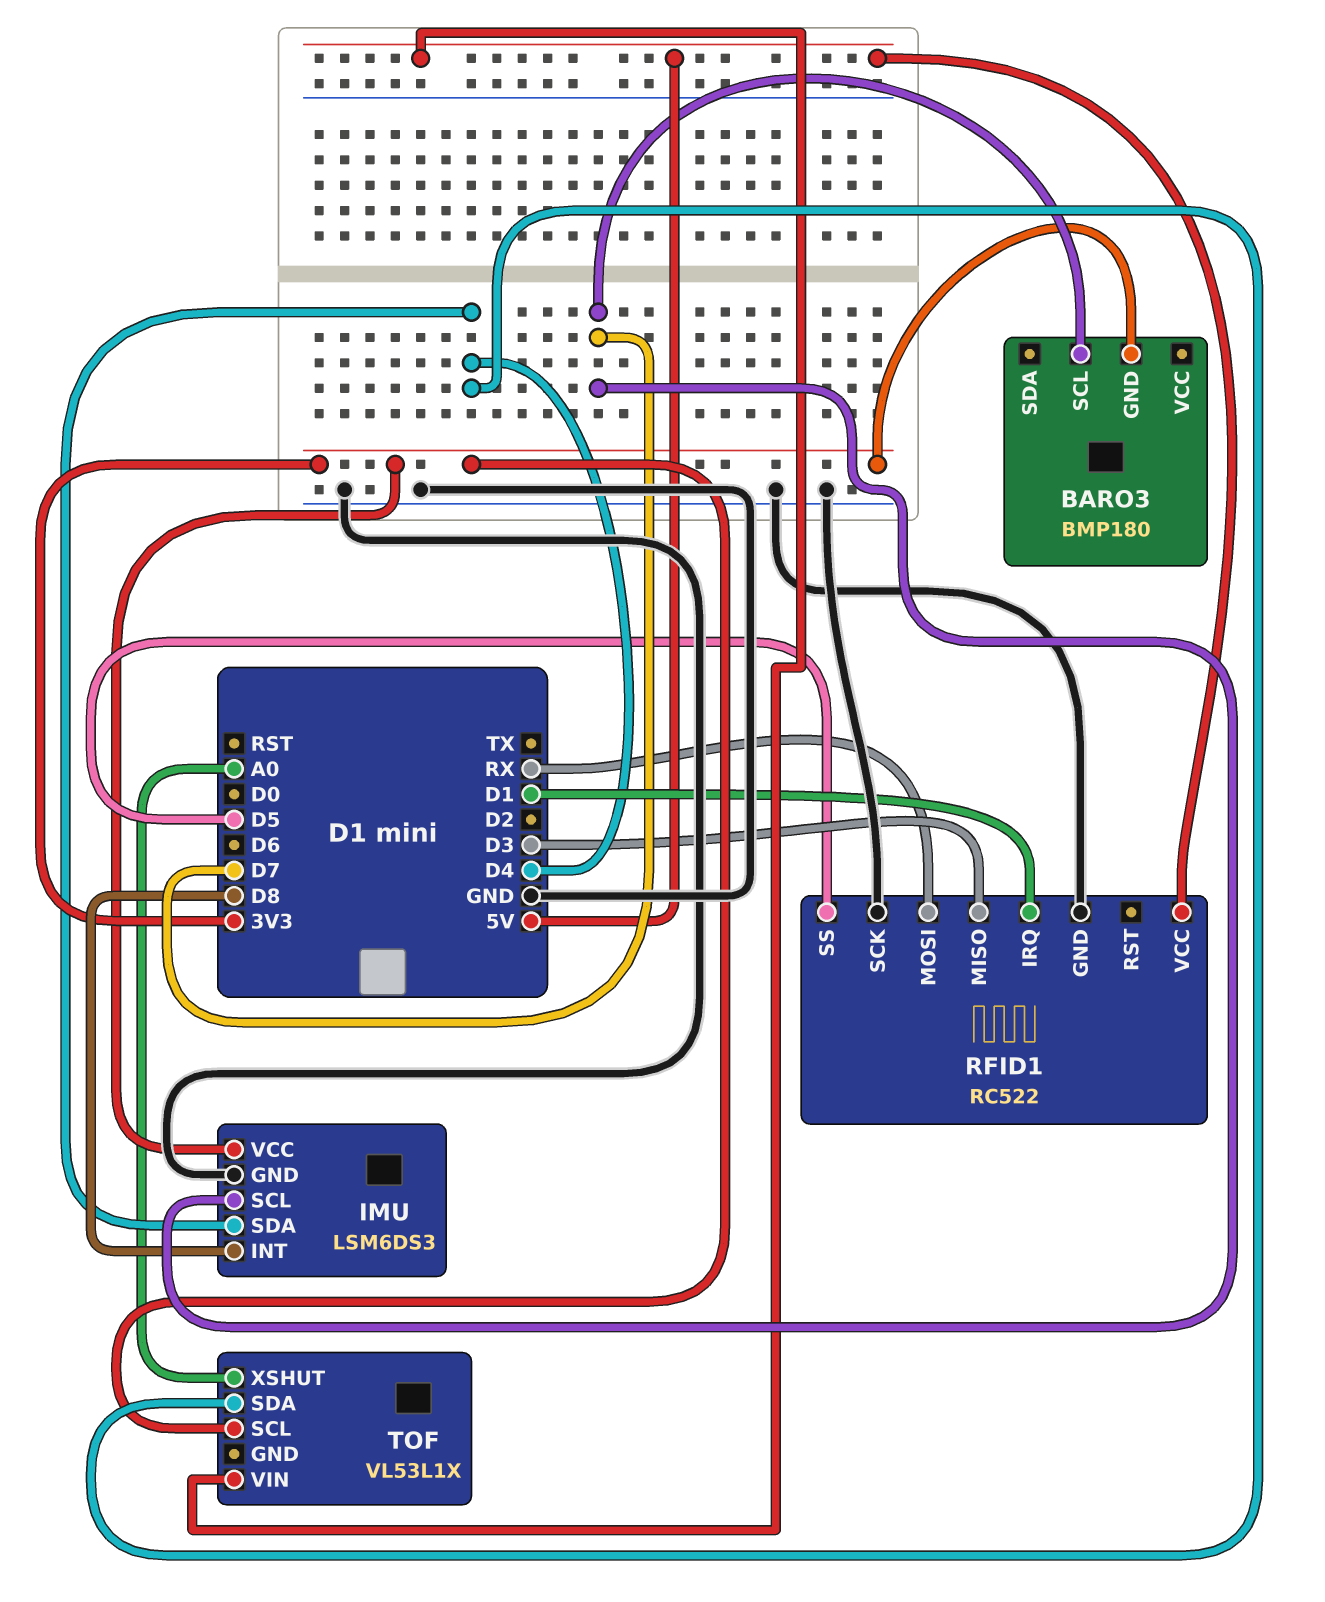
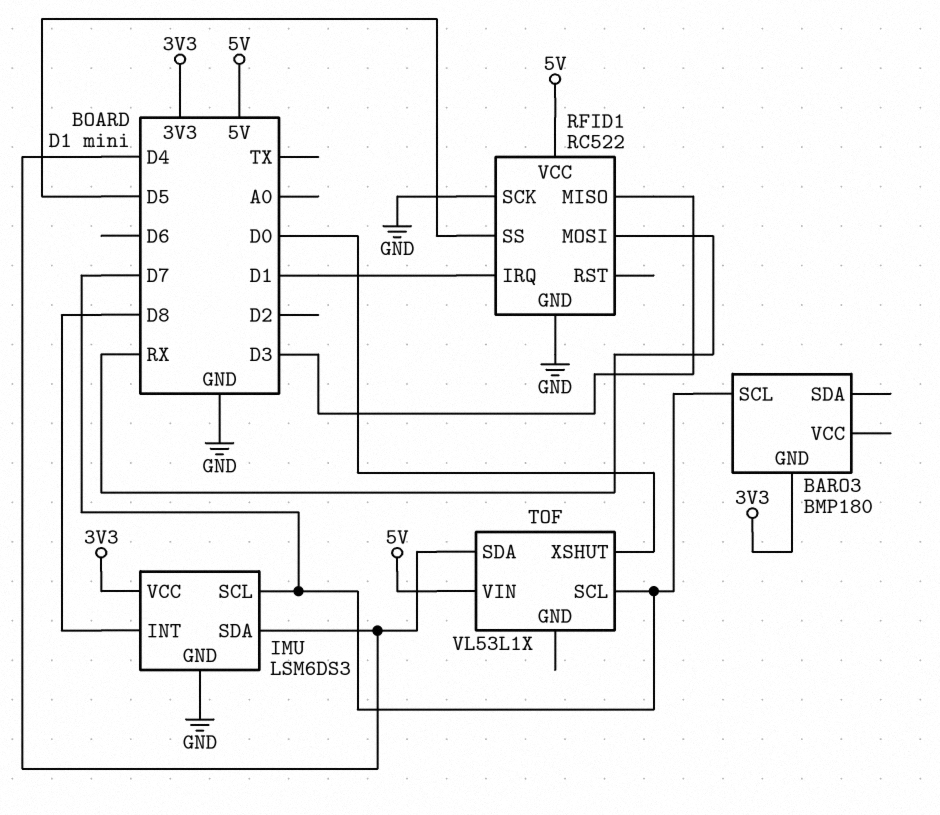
TOF pin SCL: 3V3 -> D7
TOF pin XSHUT: A0 -> D0

